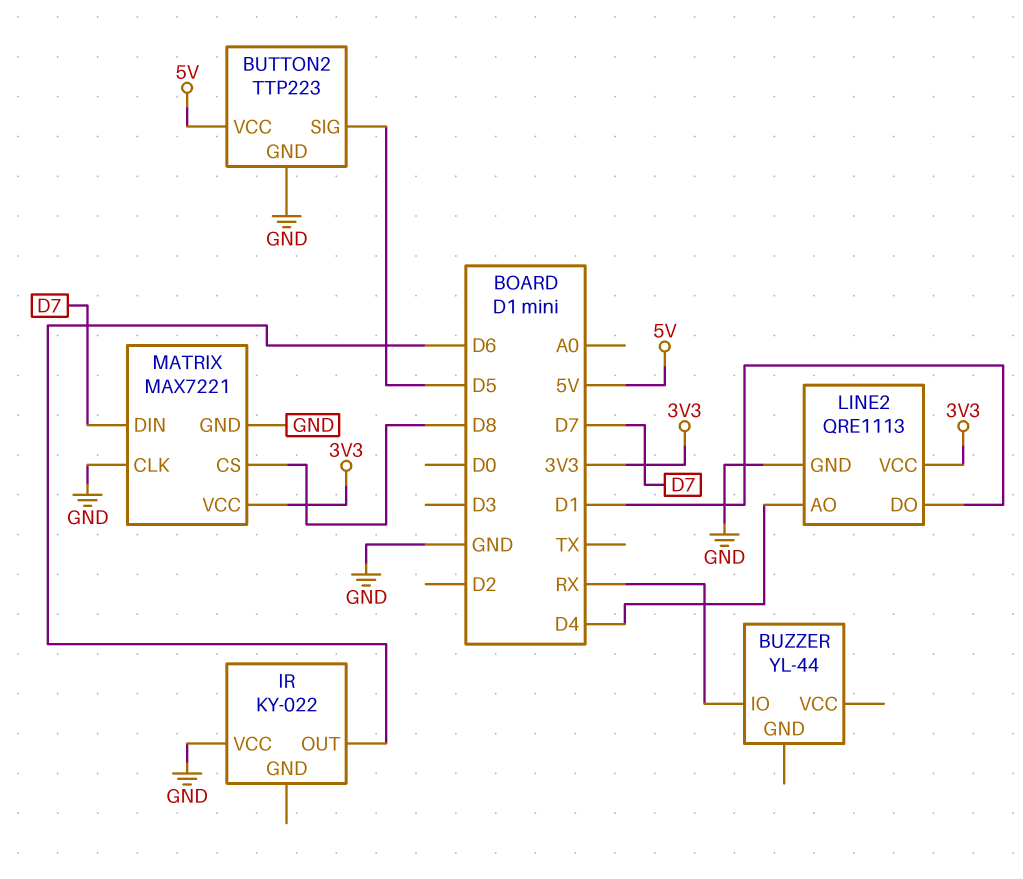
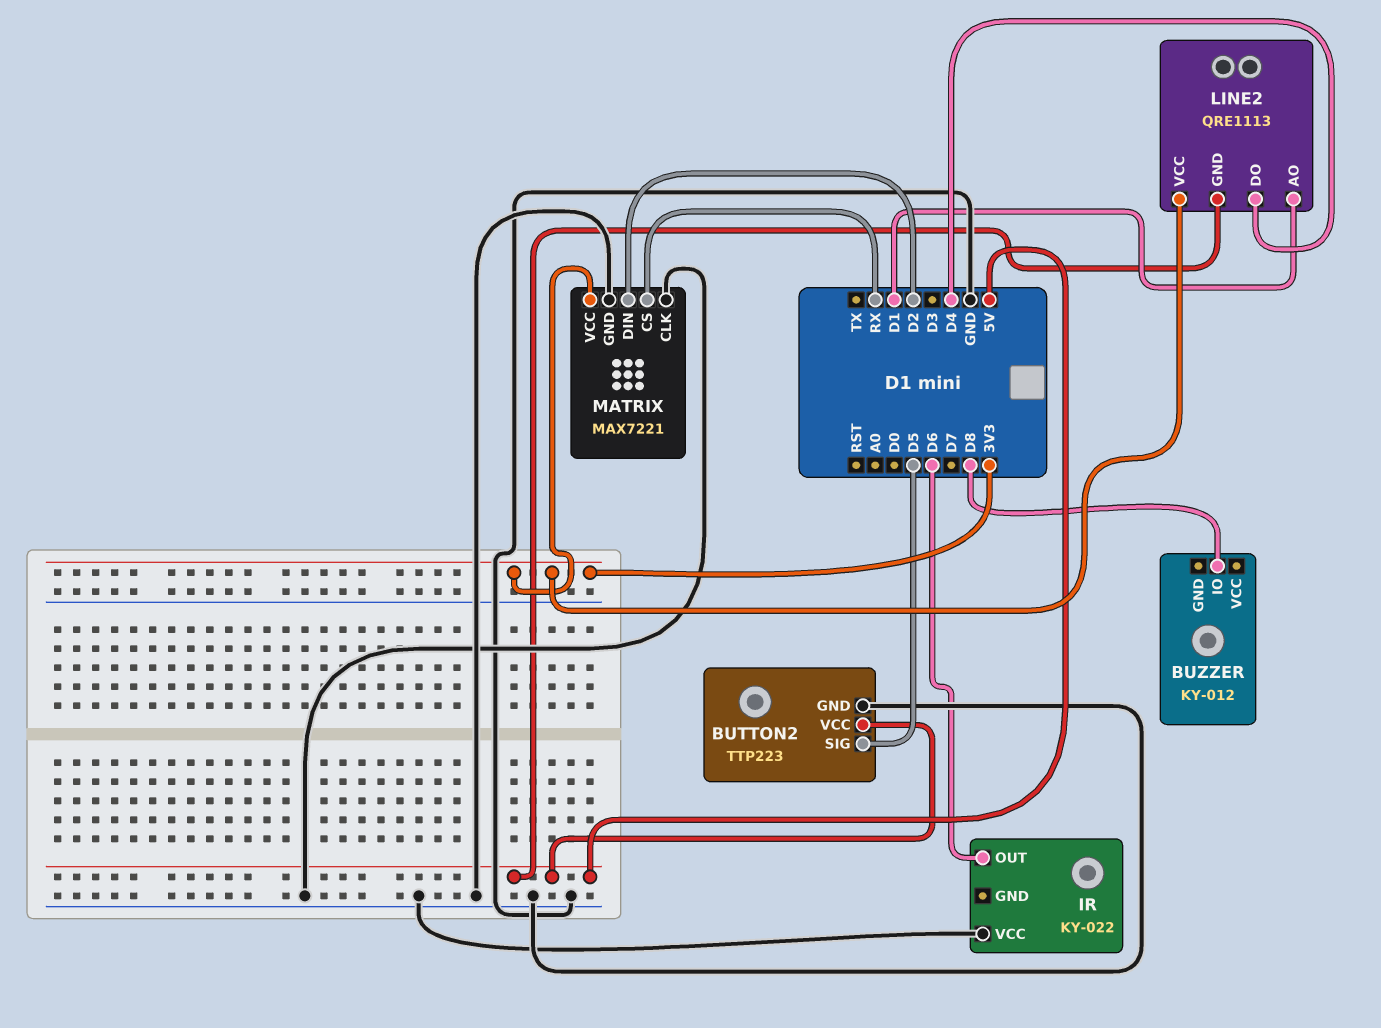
BUZZER: YL-44 -> KY-012
BUZZER pin IO: RX -> D8
LINE2 pin AO: D4 -> D1
LINE2 pin DO: D1 -> D4
LINE2 pin GND: GND -> 5V
MATRIX pin CS: D8 -> RX
MATRIX pin DIN: D7 -> D2

